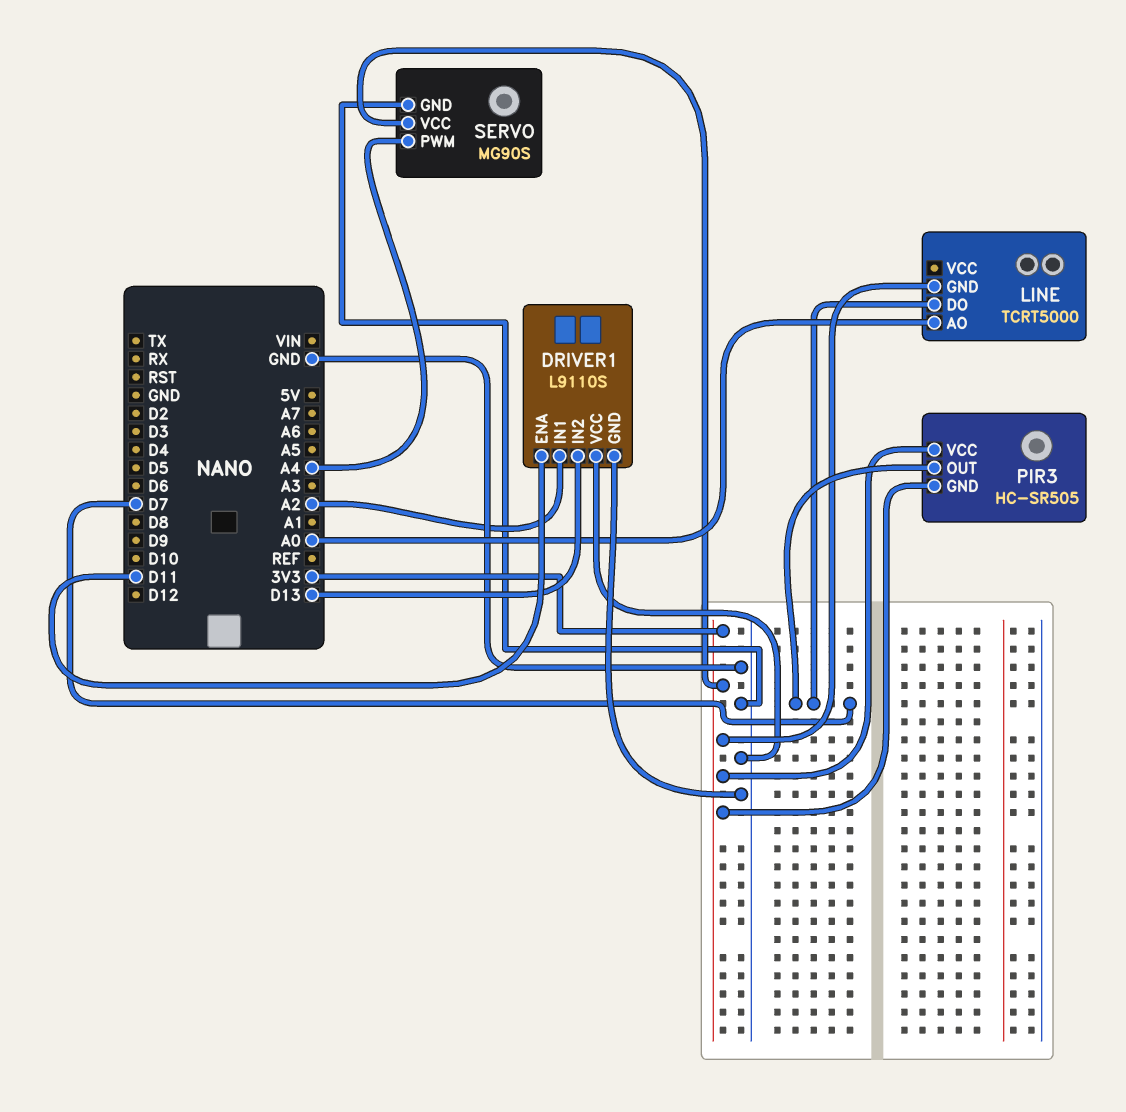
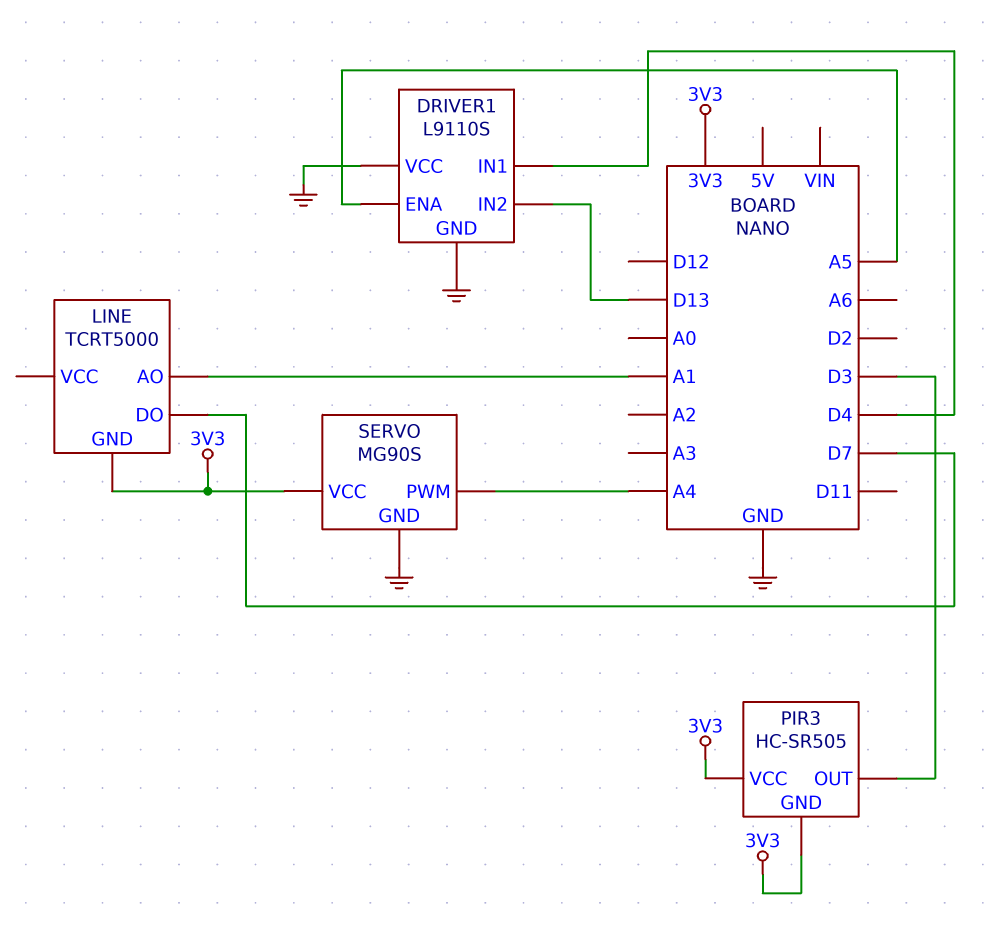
DRIVER1 pin ENA: D11 -> A5
DRIVER1 pin IN1: A2 -> D4
LINE pin AO: A0 -> A1
PIR3 pin OUT: D7 -> D3

